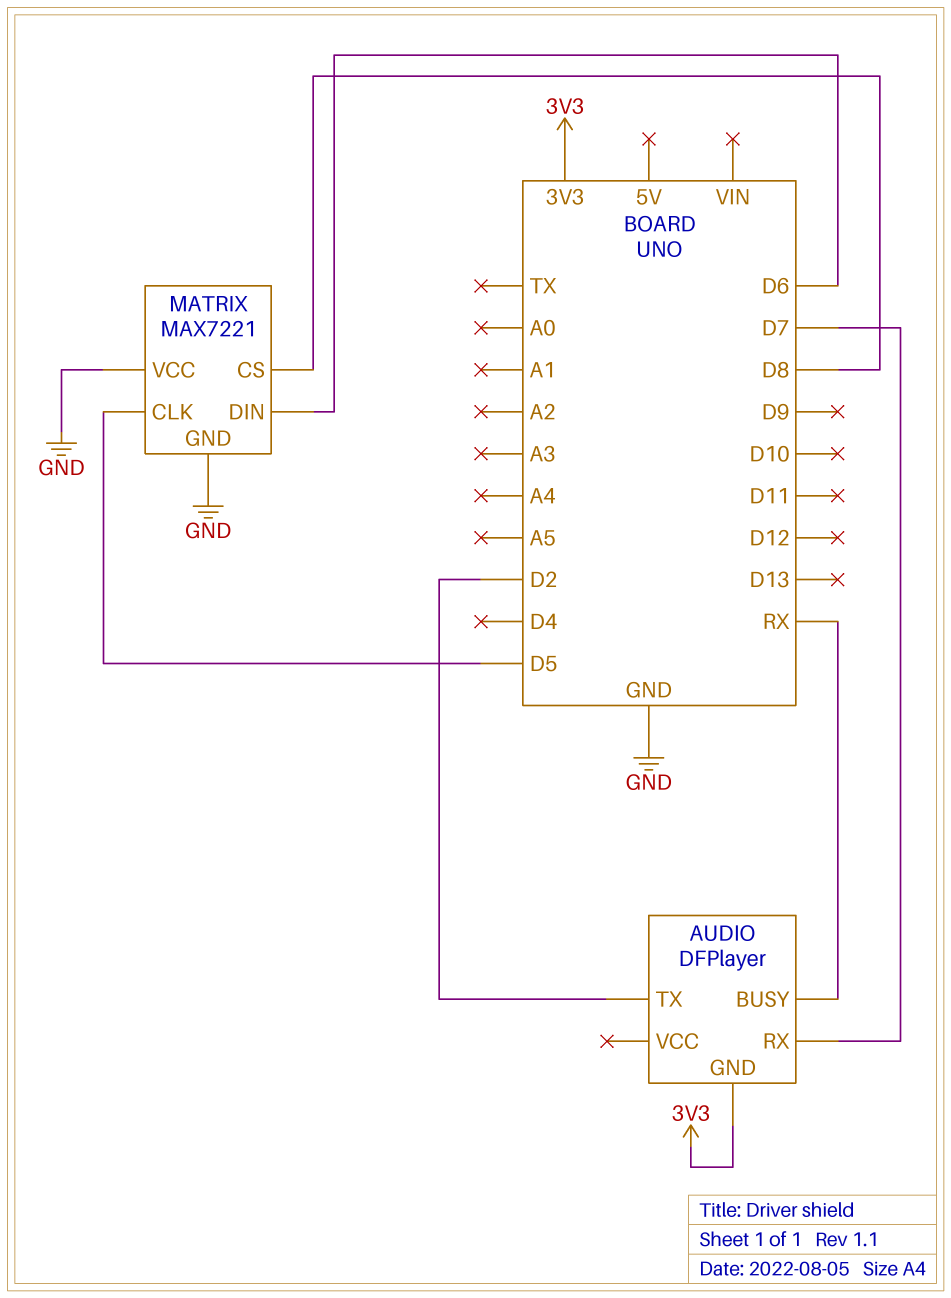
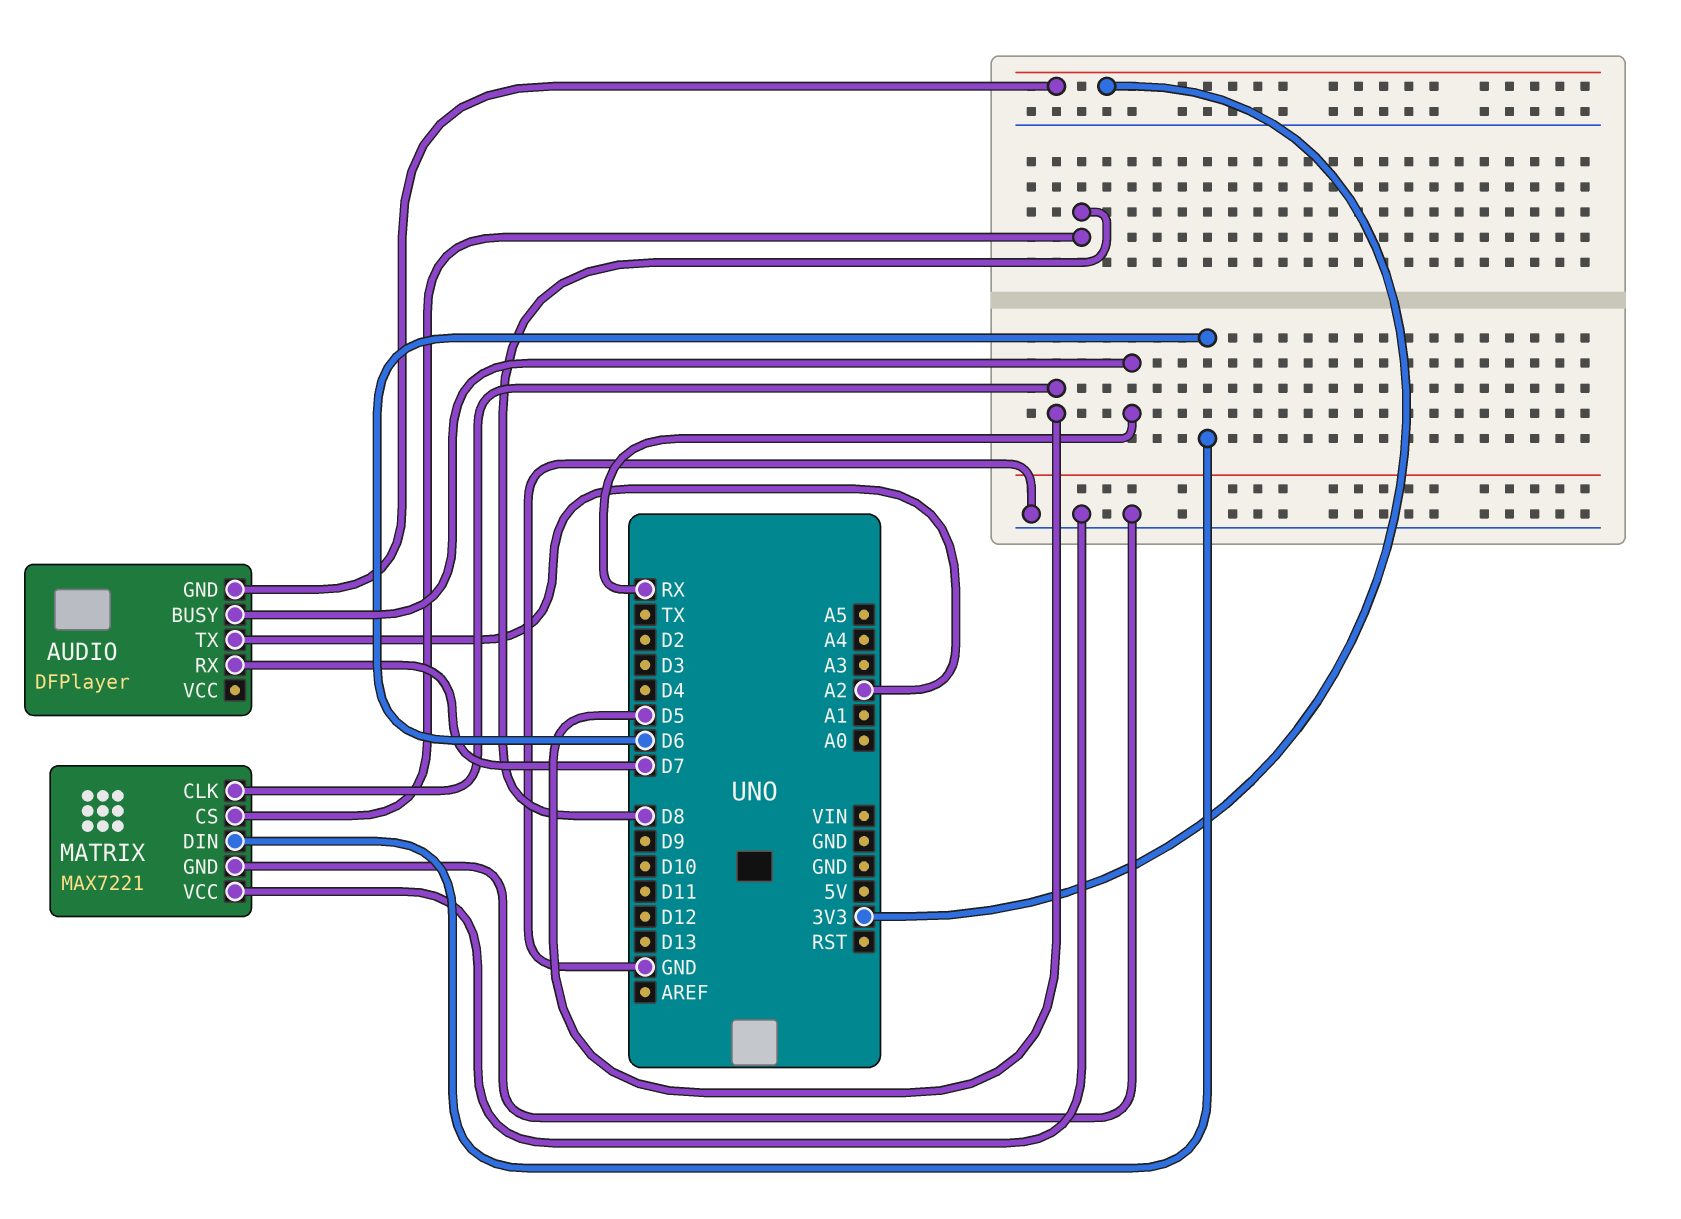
AUDIO pin TX: D2 -> A2

